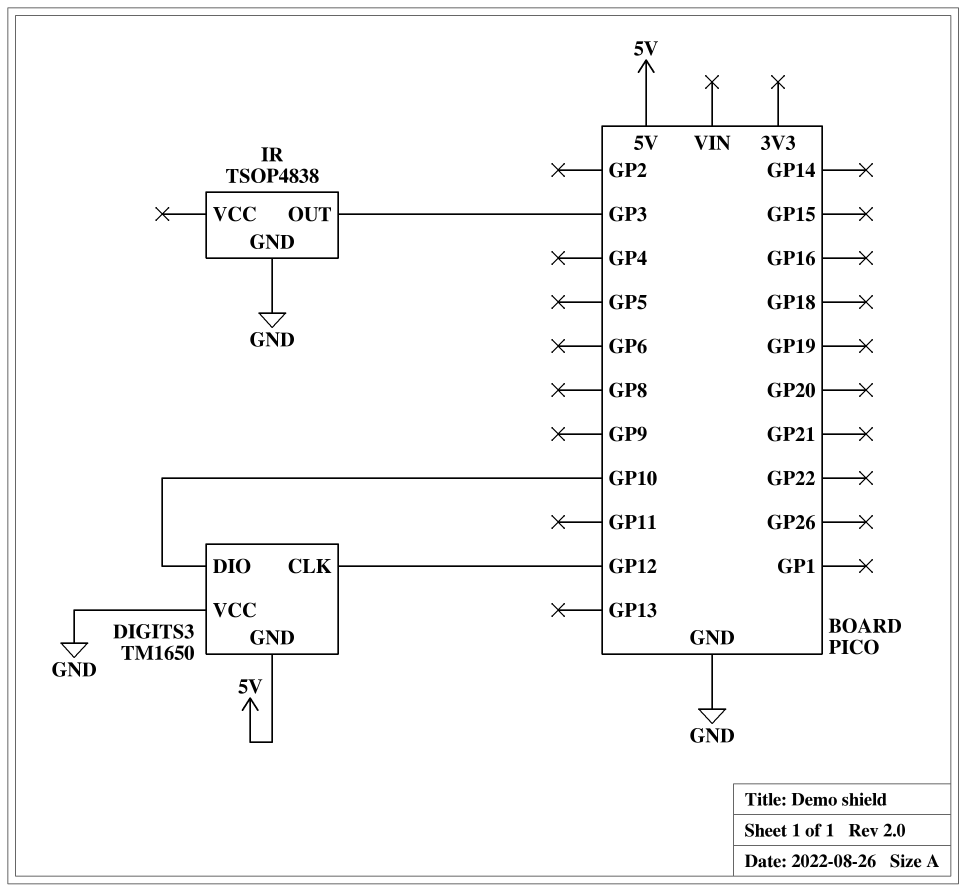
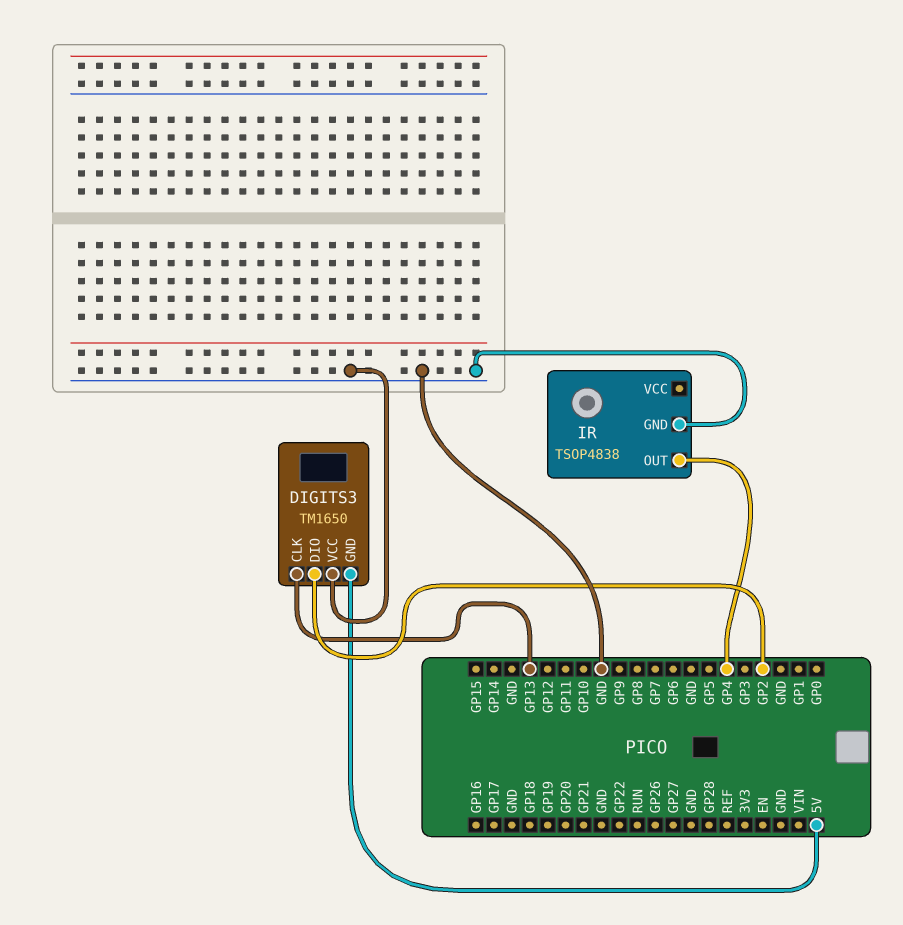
DIGITS3 pin CLK: GP12 -> GP13
DIGITS3 pin DIO: GP10 -> GP2
IR pin OUT: GP3 -> GP4

